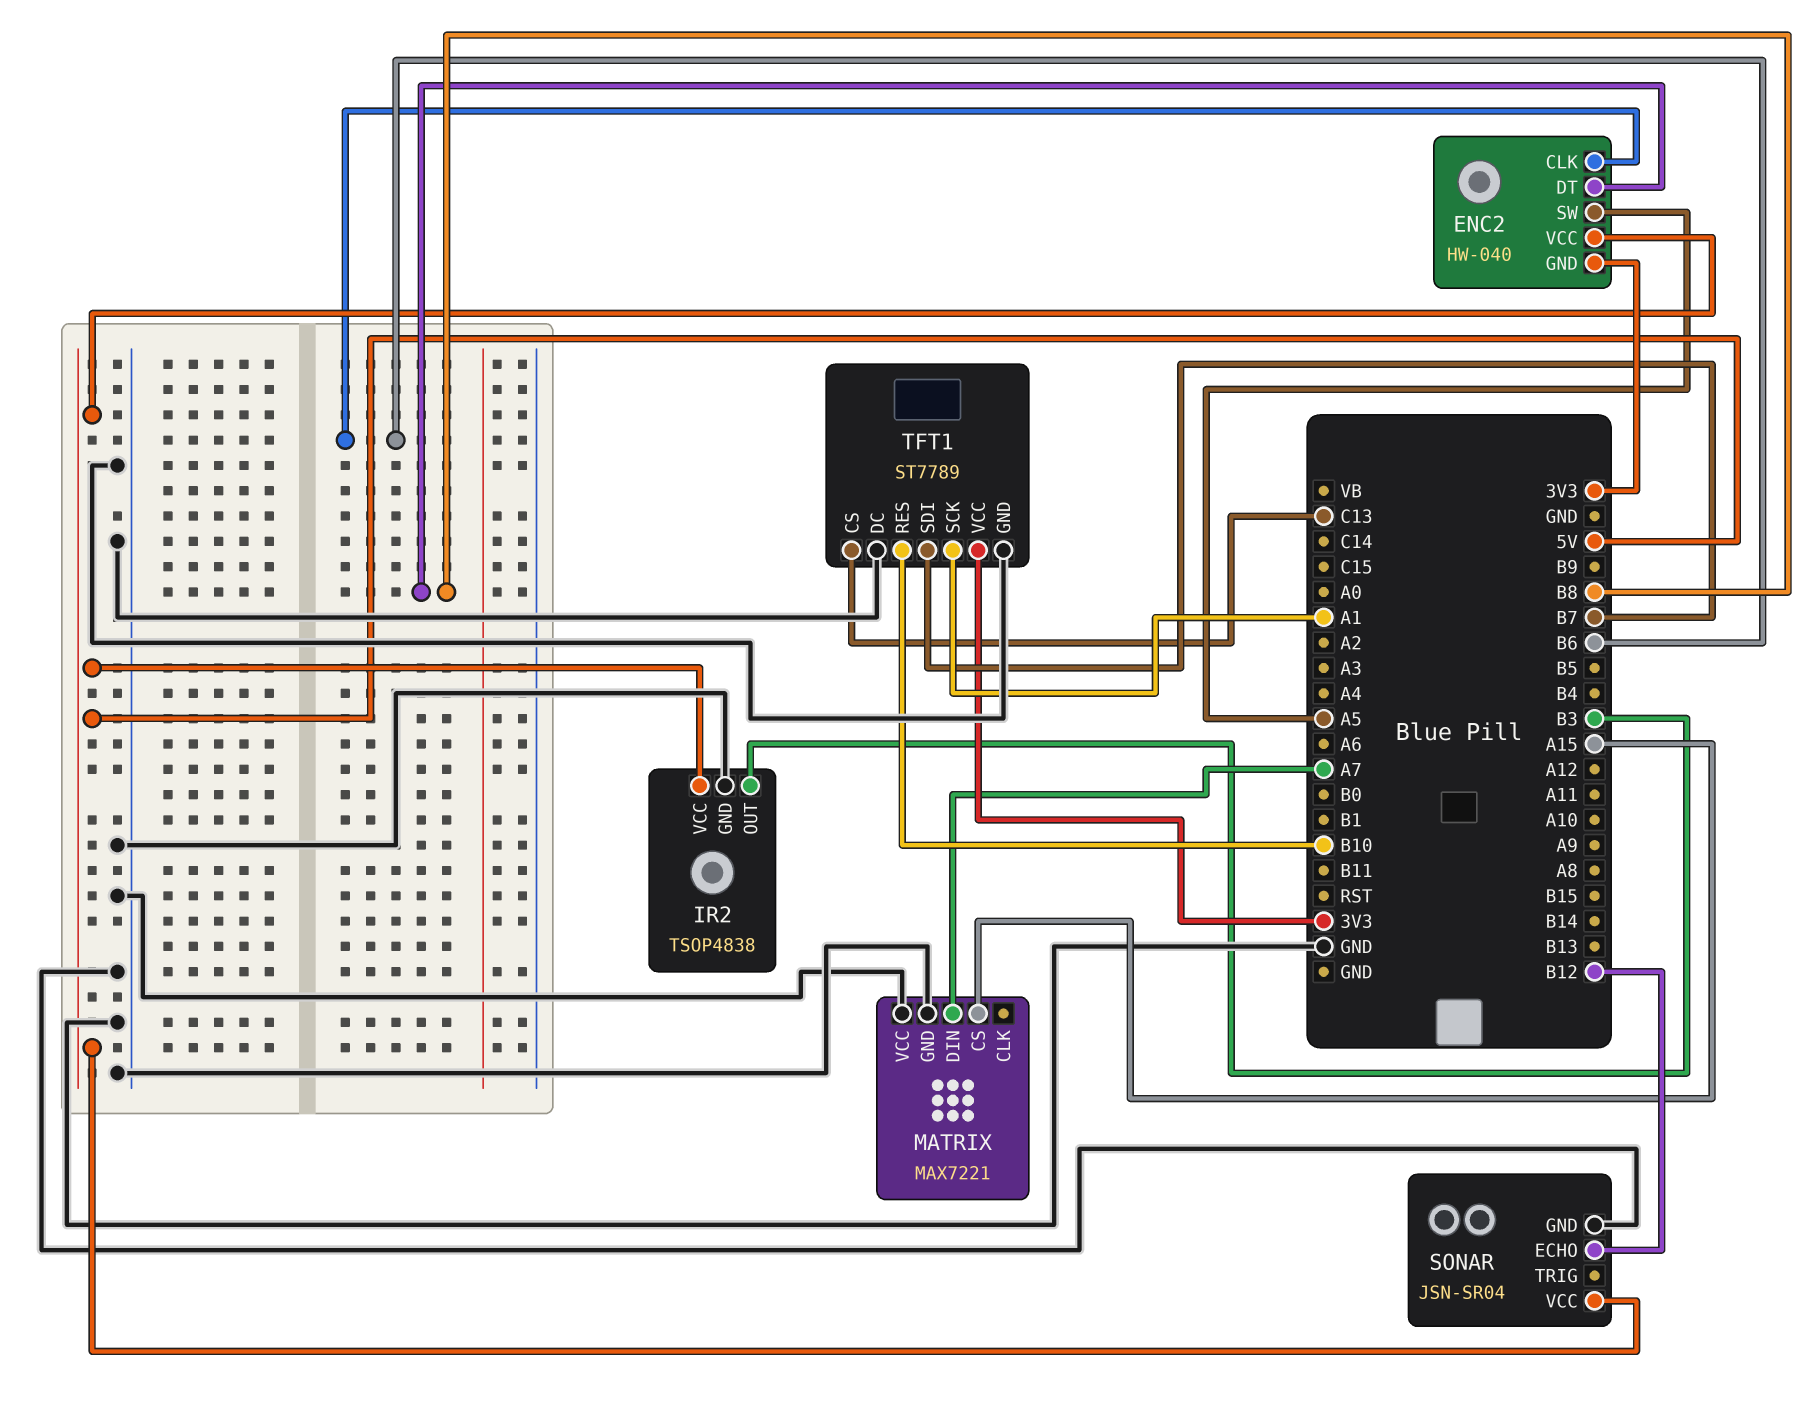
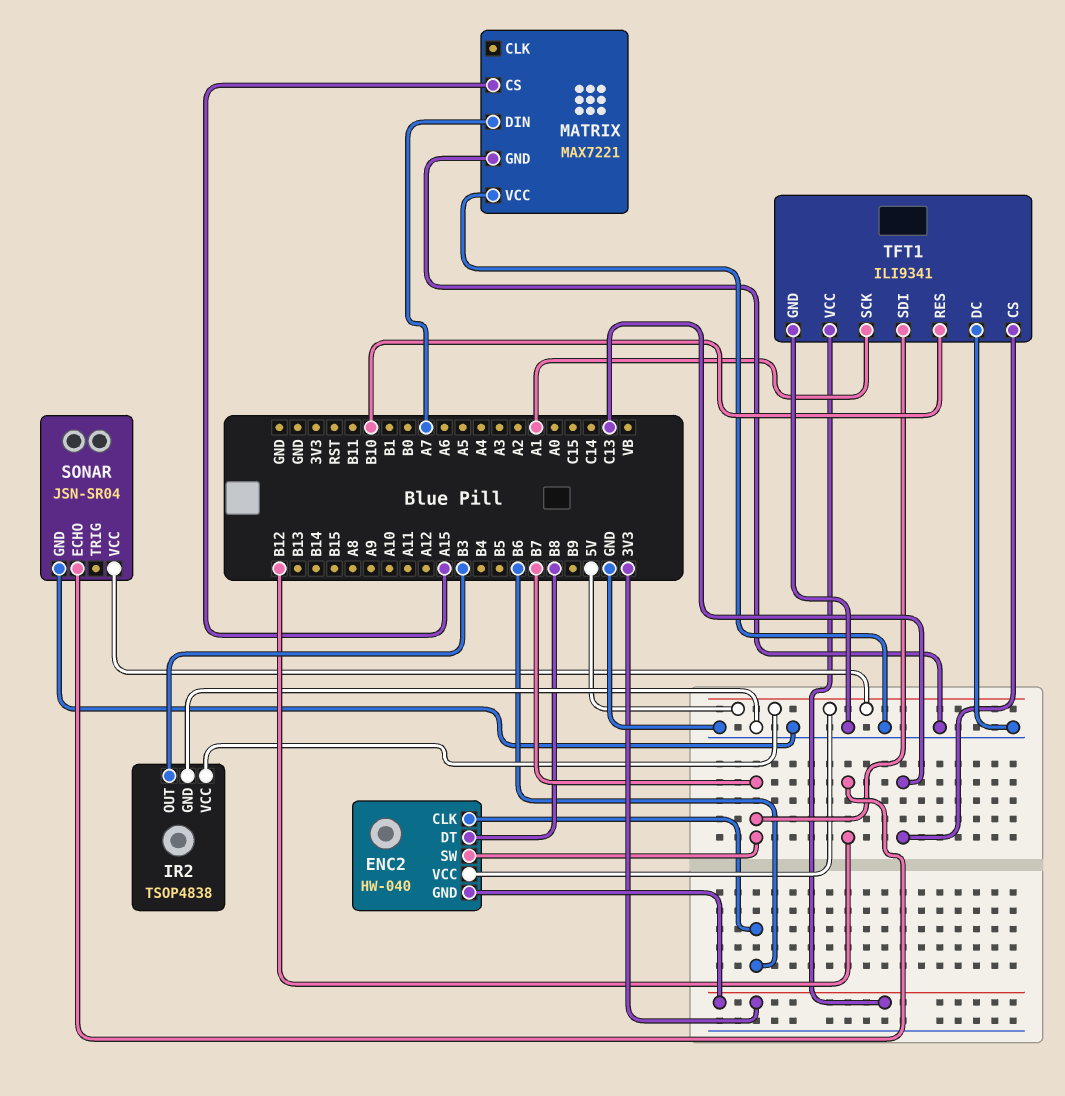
ENC2 pin SW: A5 -> B7
TFT1: ST7789 -> ILI9341

